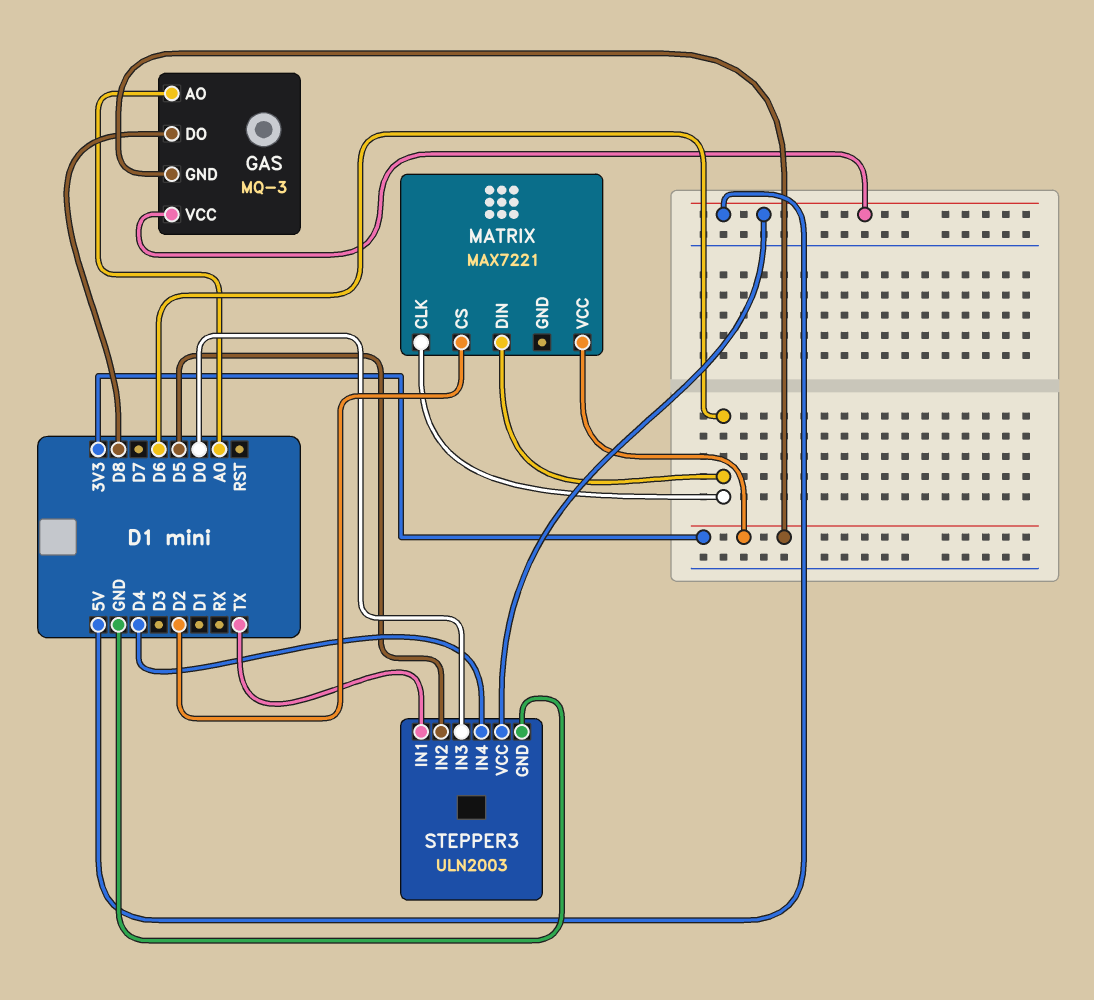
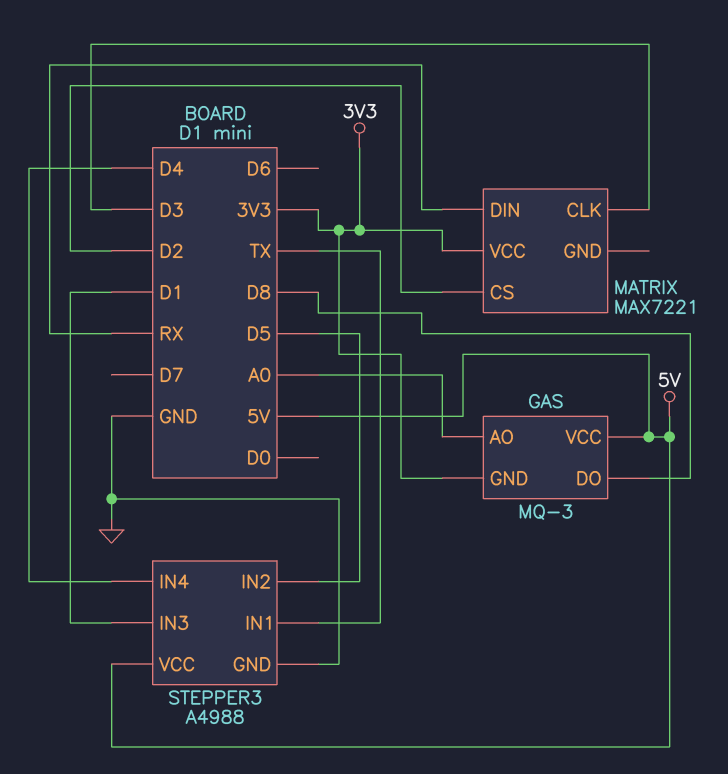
MATRIX pin CLK: D6 -> D3
MATRIX pin DIN: D6 -> RX
STEPPER3: ULN2003 -> A4988
STEPPER3 pin IN3: D0 -> D1

